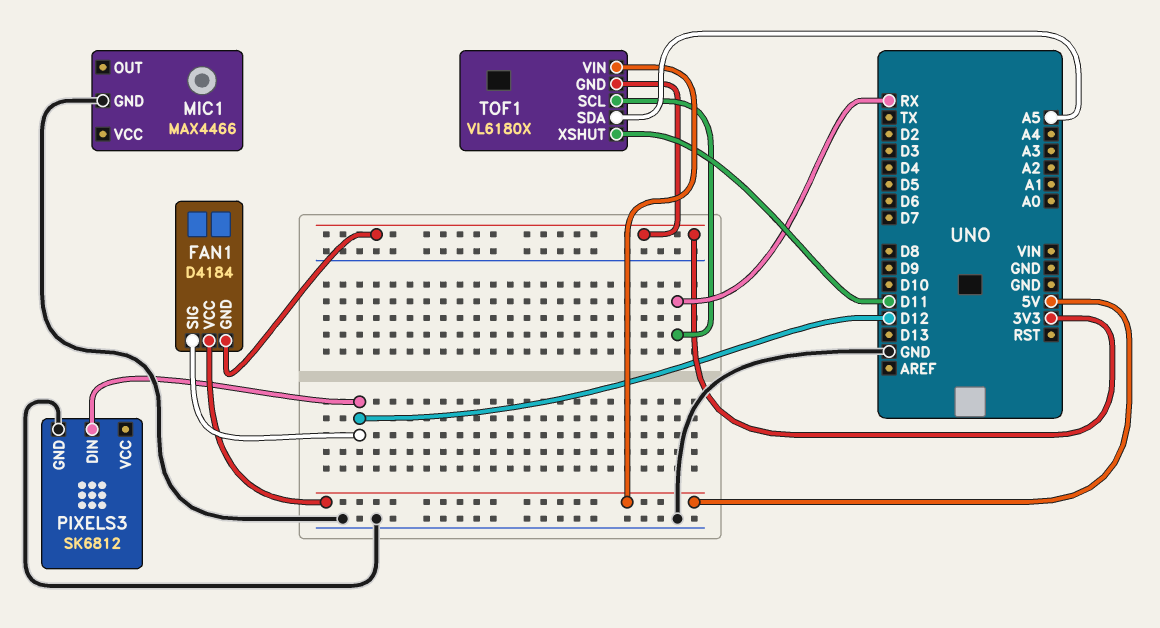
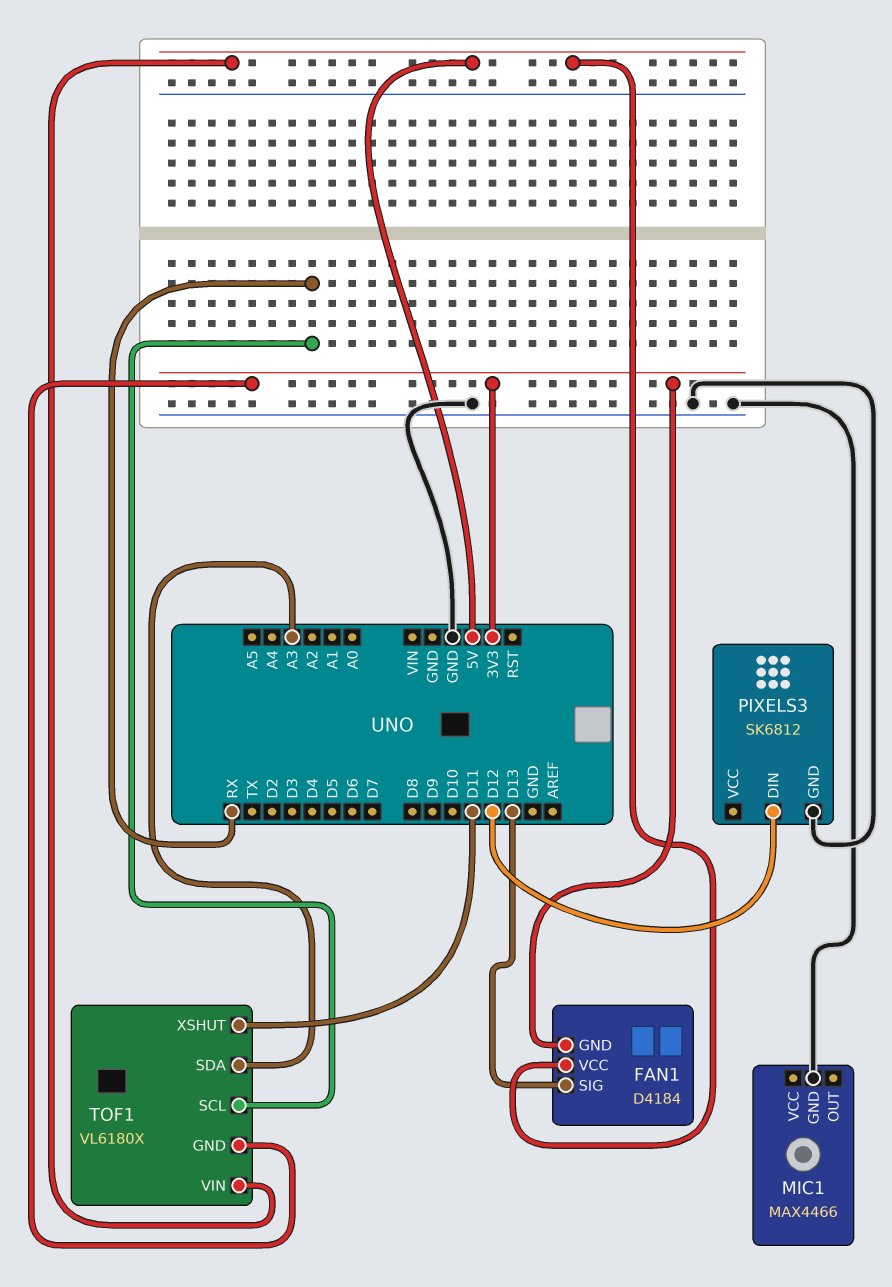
FAN1 pin SIG: D12 -> D13
TOF1 pin SDA: A5 -> A3

